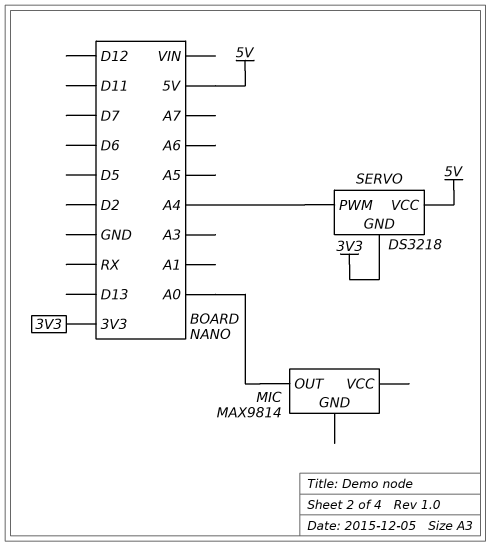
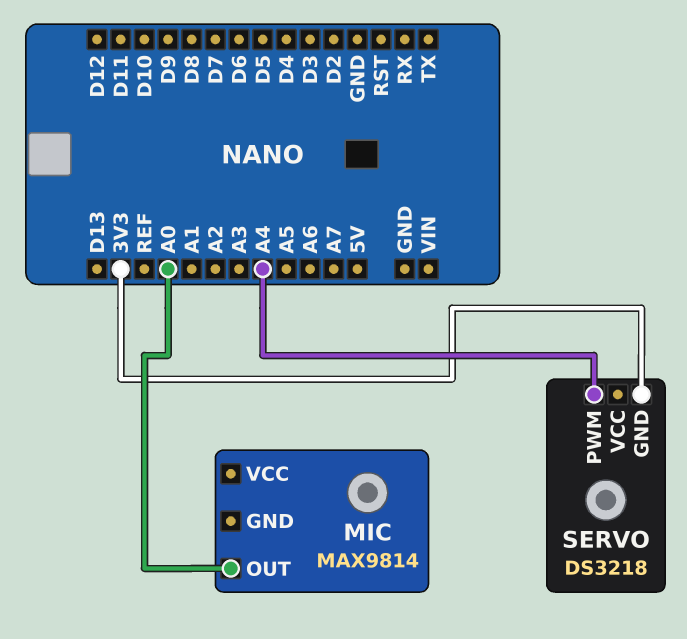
SERVO pin VCC: 5V -> none

